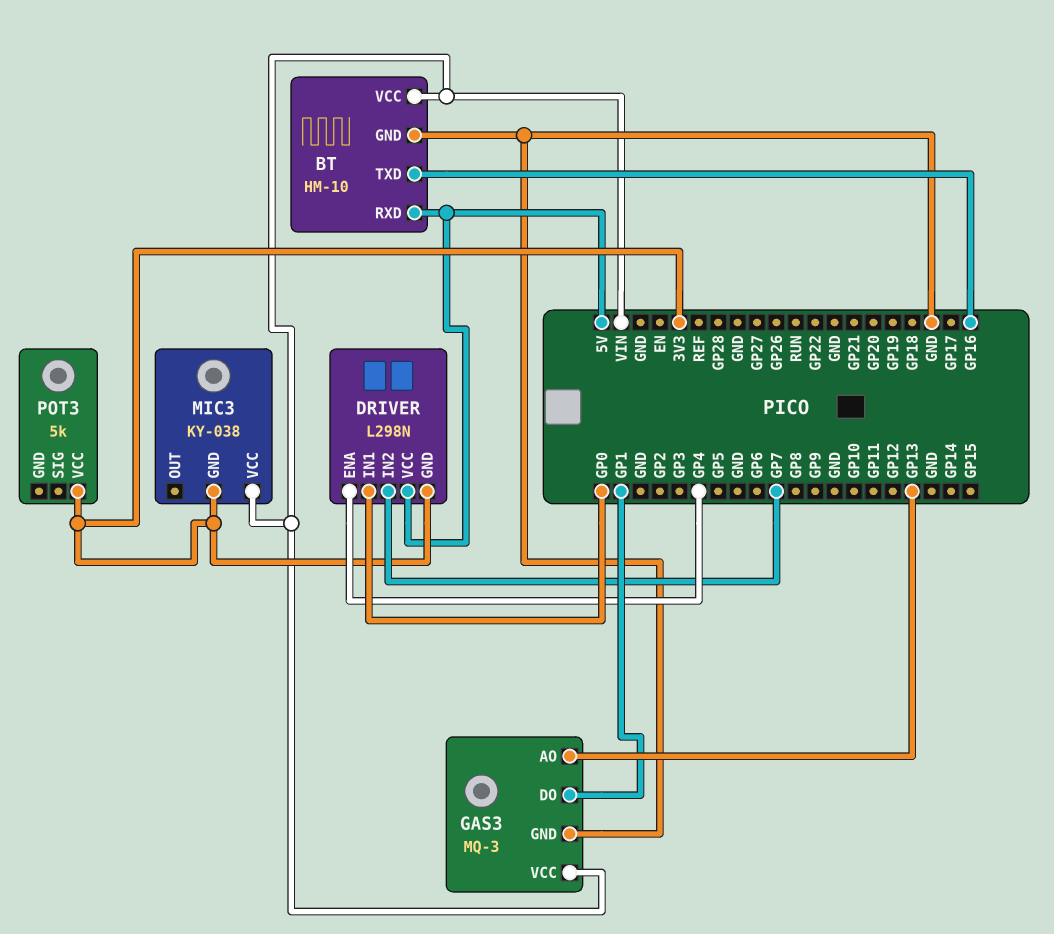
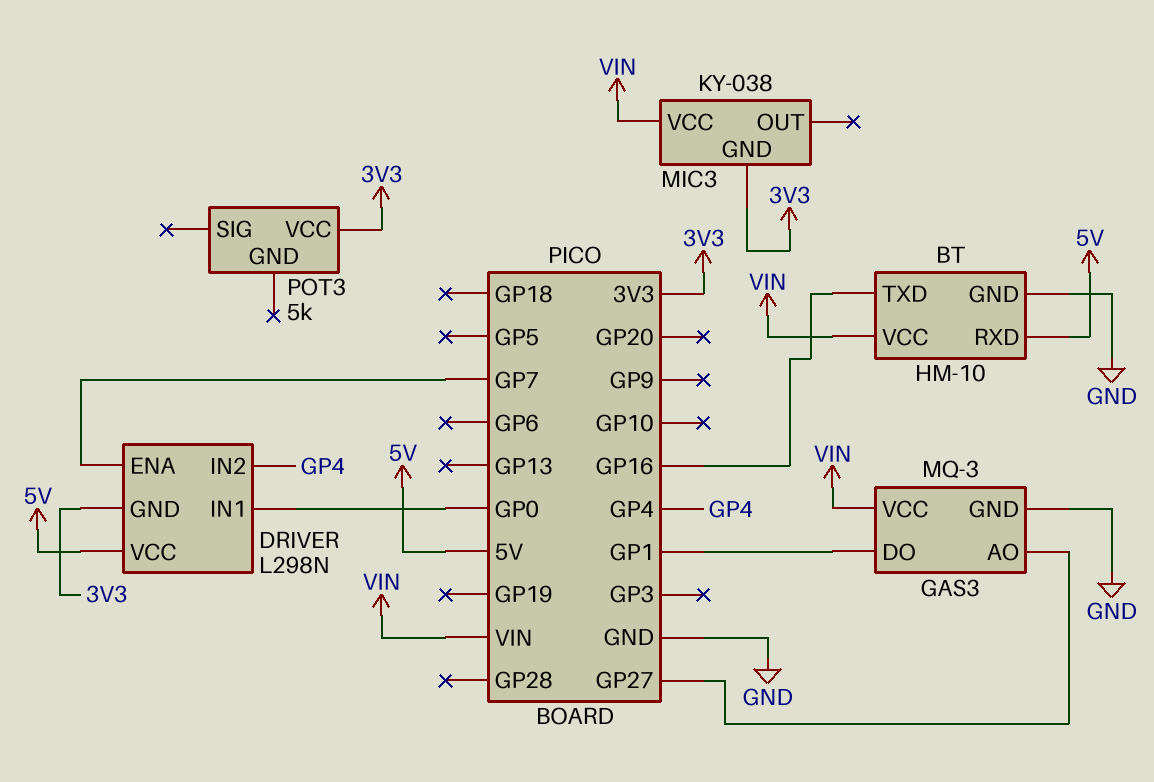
DRIVER pin ENA: GP4 -> GP7
DRIVER pin IN2: GP7 -> GP4
GAS3 pin AO: GP13 -> GP27

